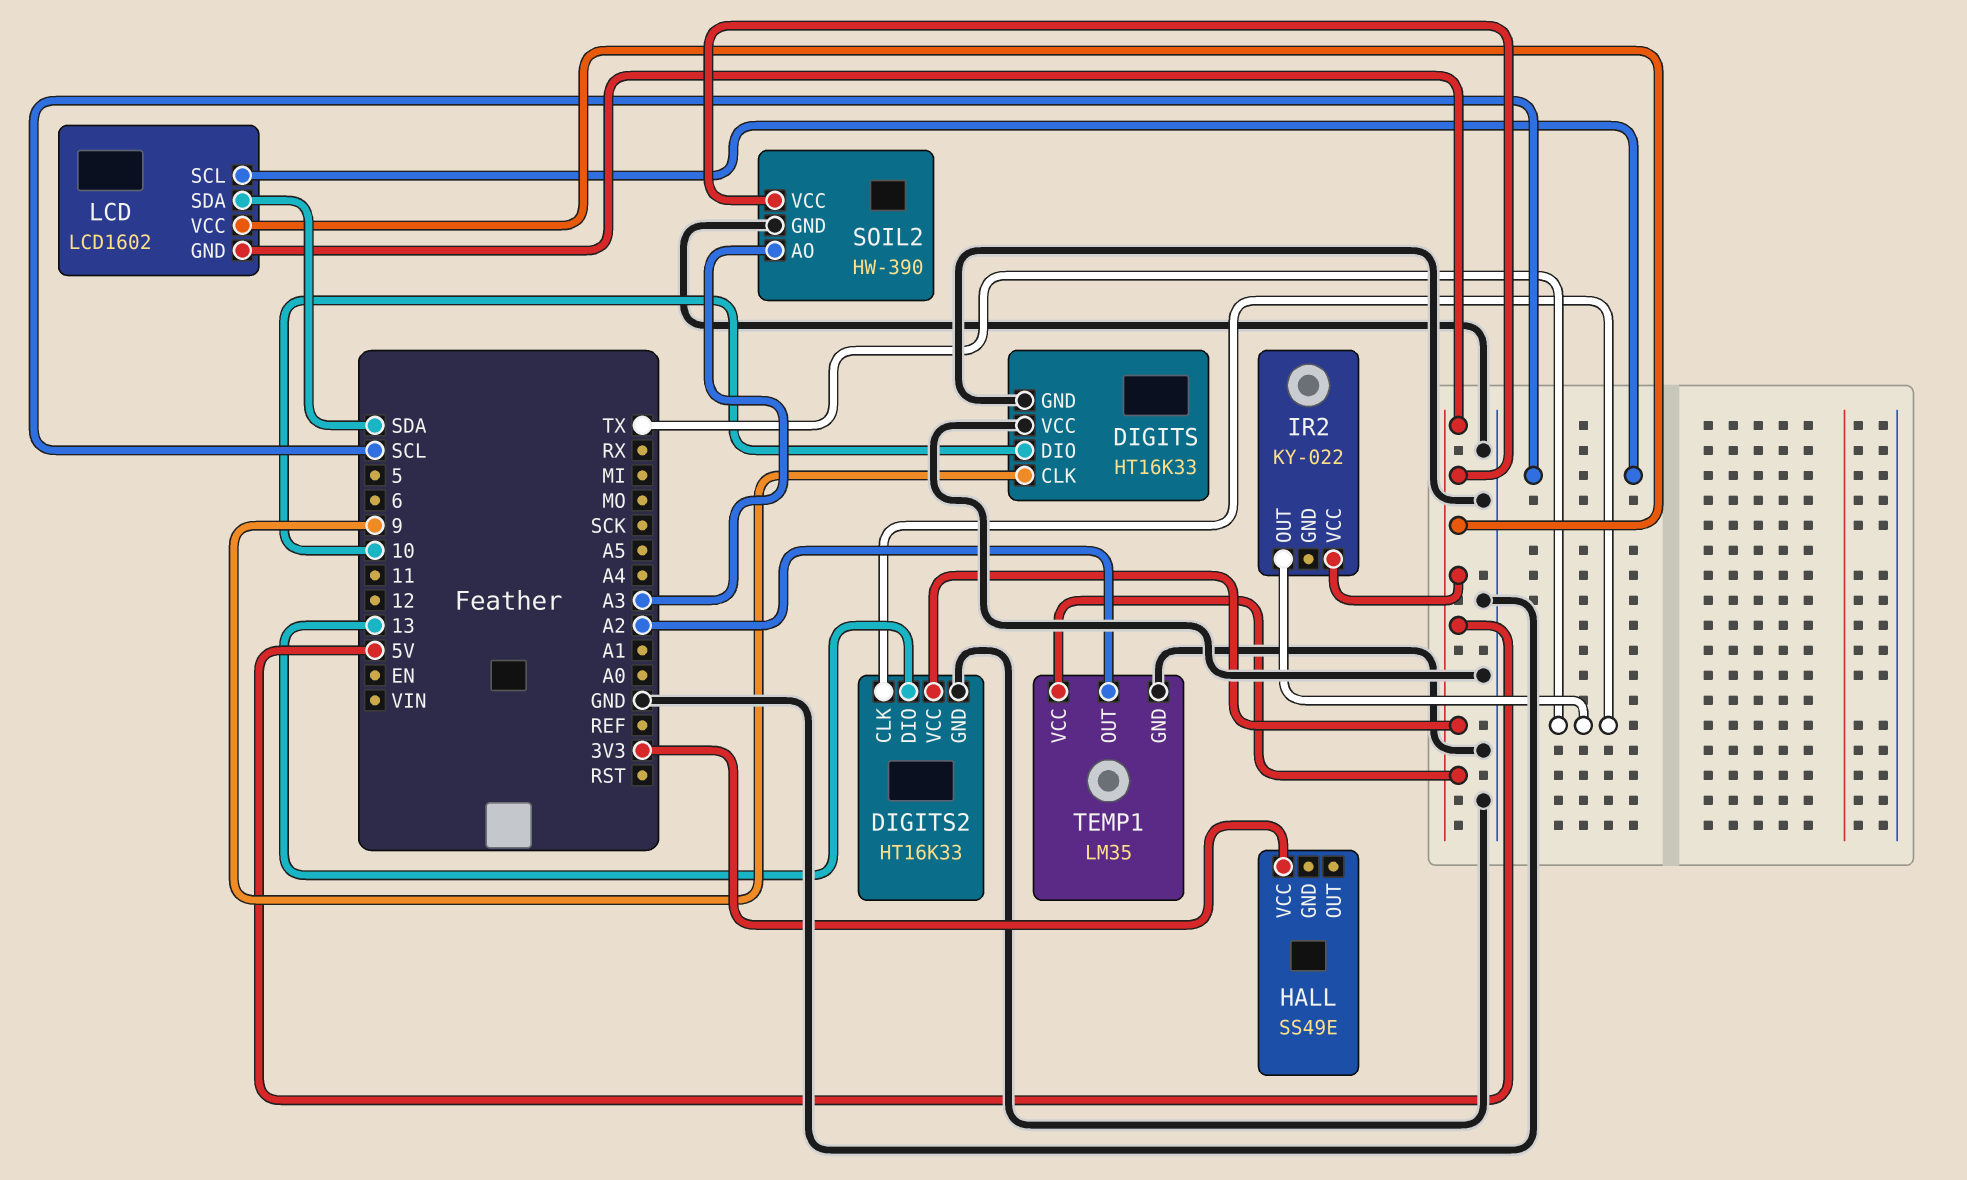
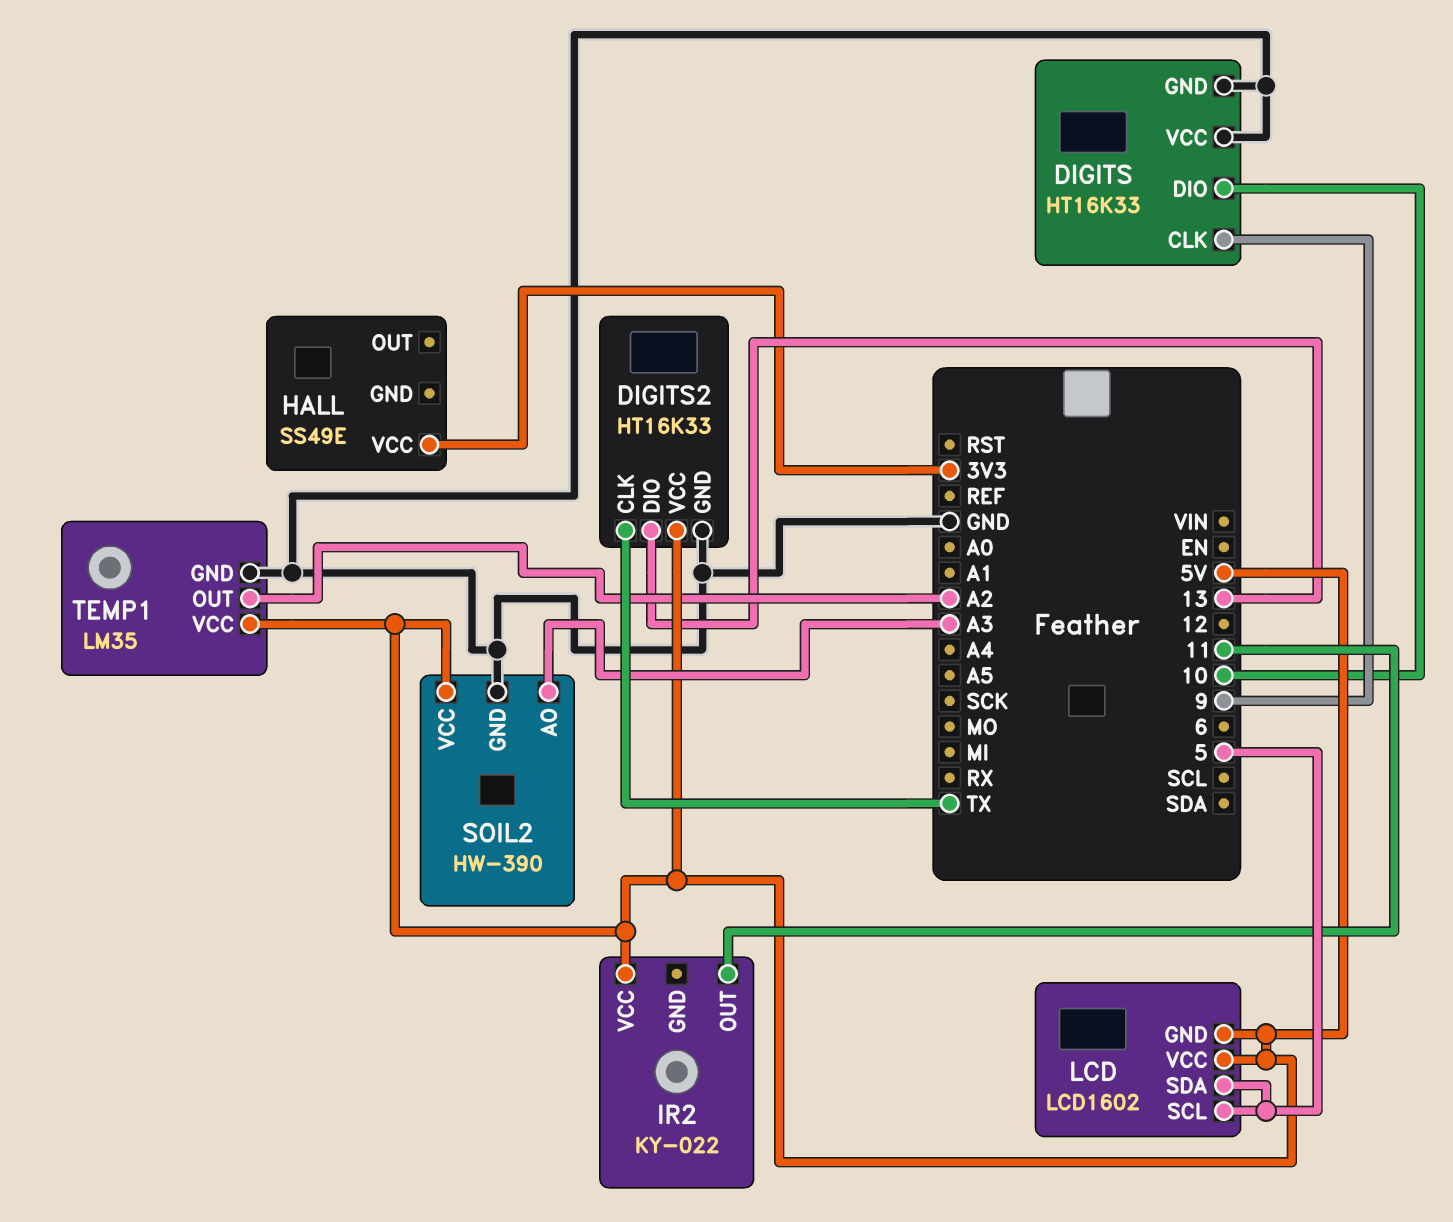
IR2 pin OUT: TX -> 11
LCD pin SCL: SCL -> 5
LCD pin SDA: SDA -> 5

